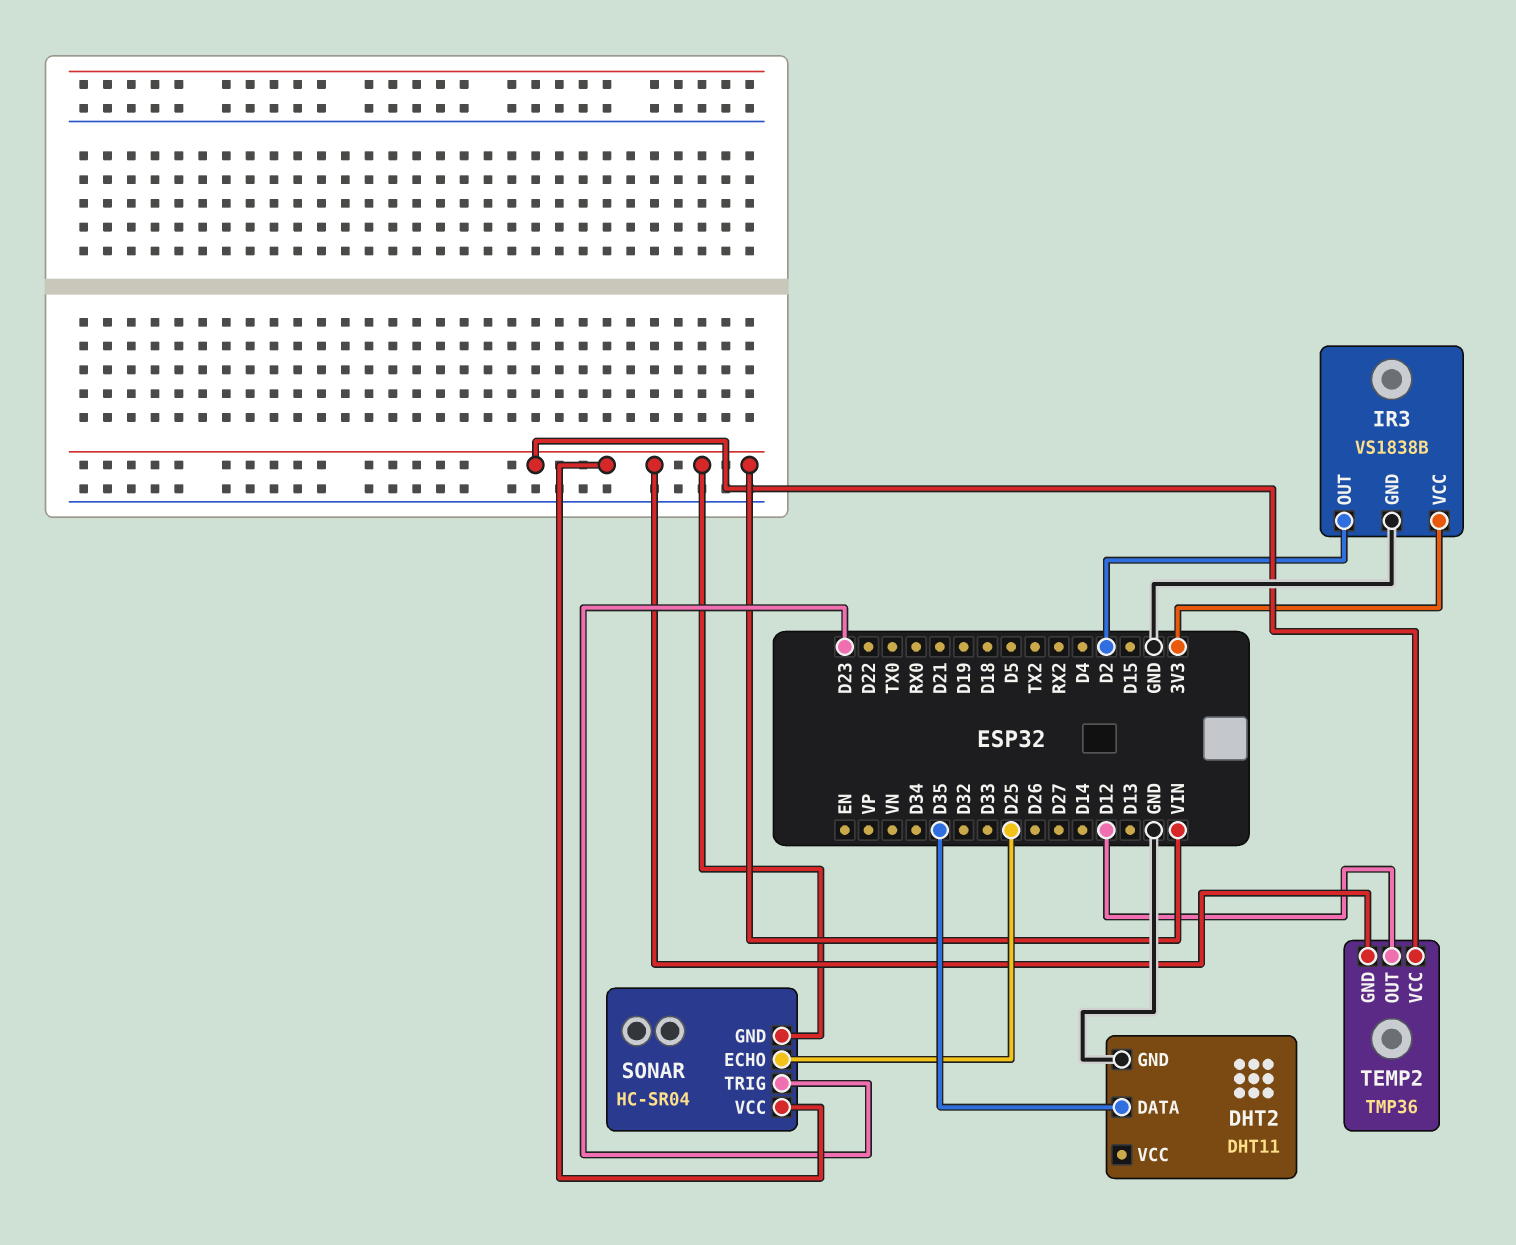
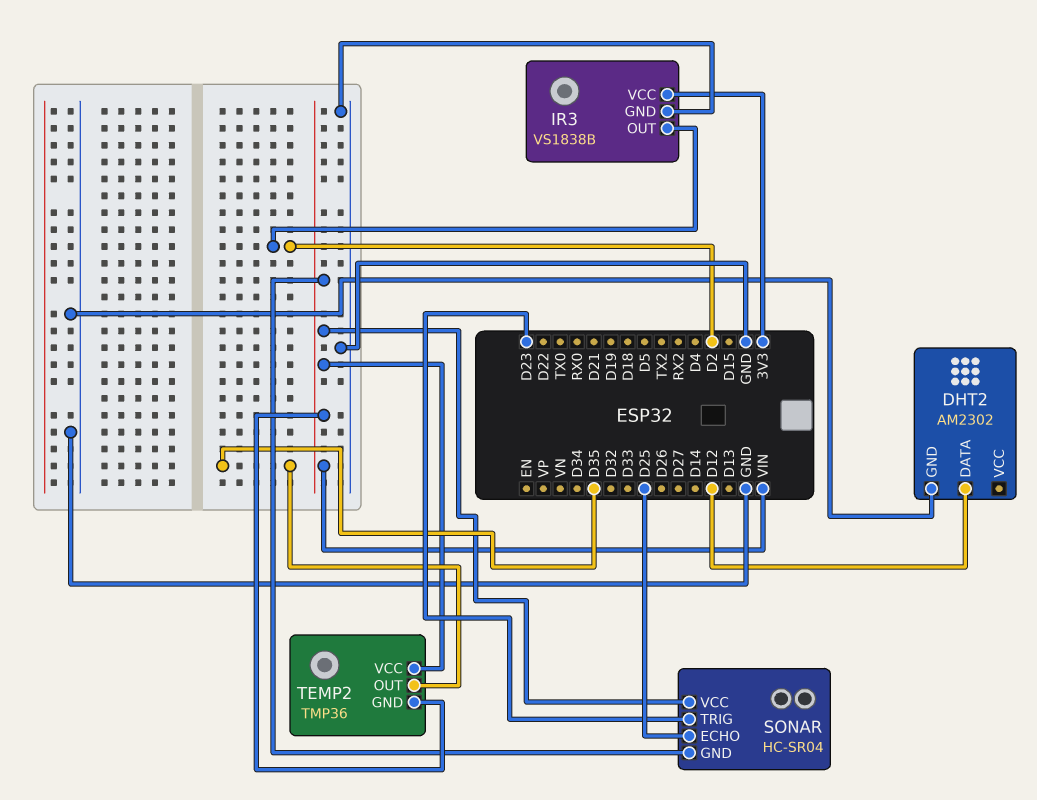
DHT2: DHT11 -> AM2302
DHT2 pin DATA: D35 -> D12
TEMP2 pin OUT: D12 -> D35

